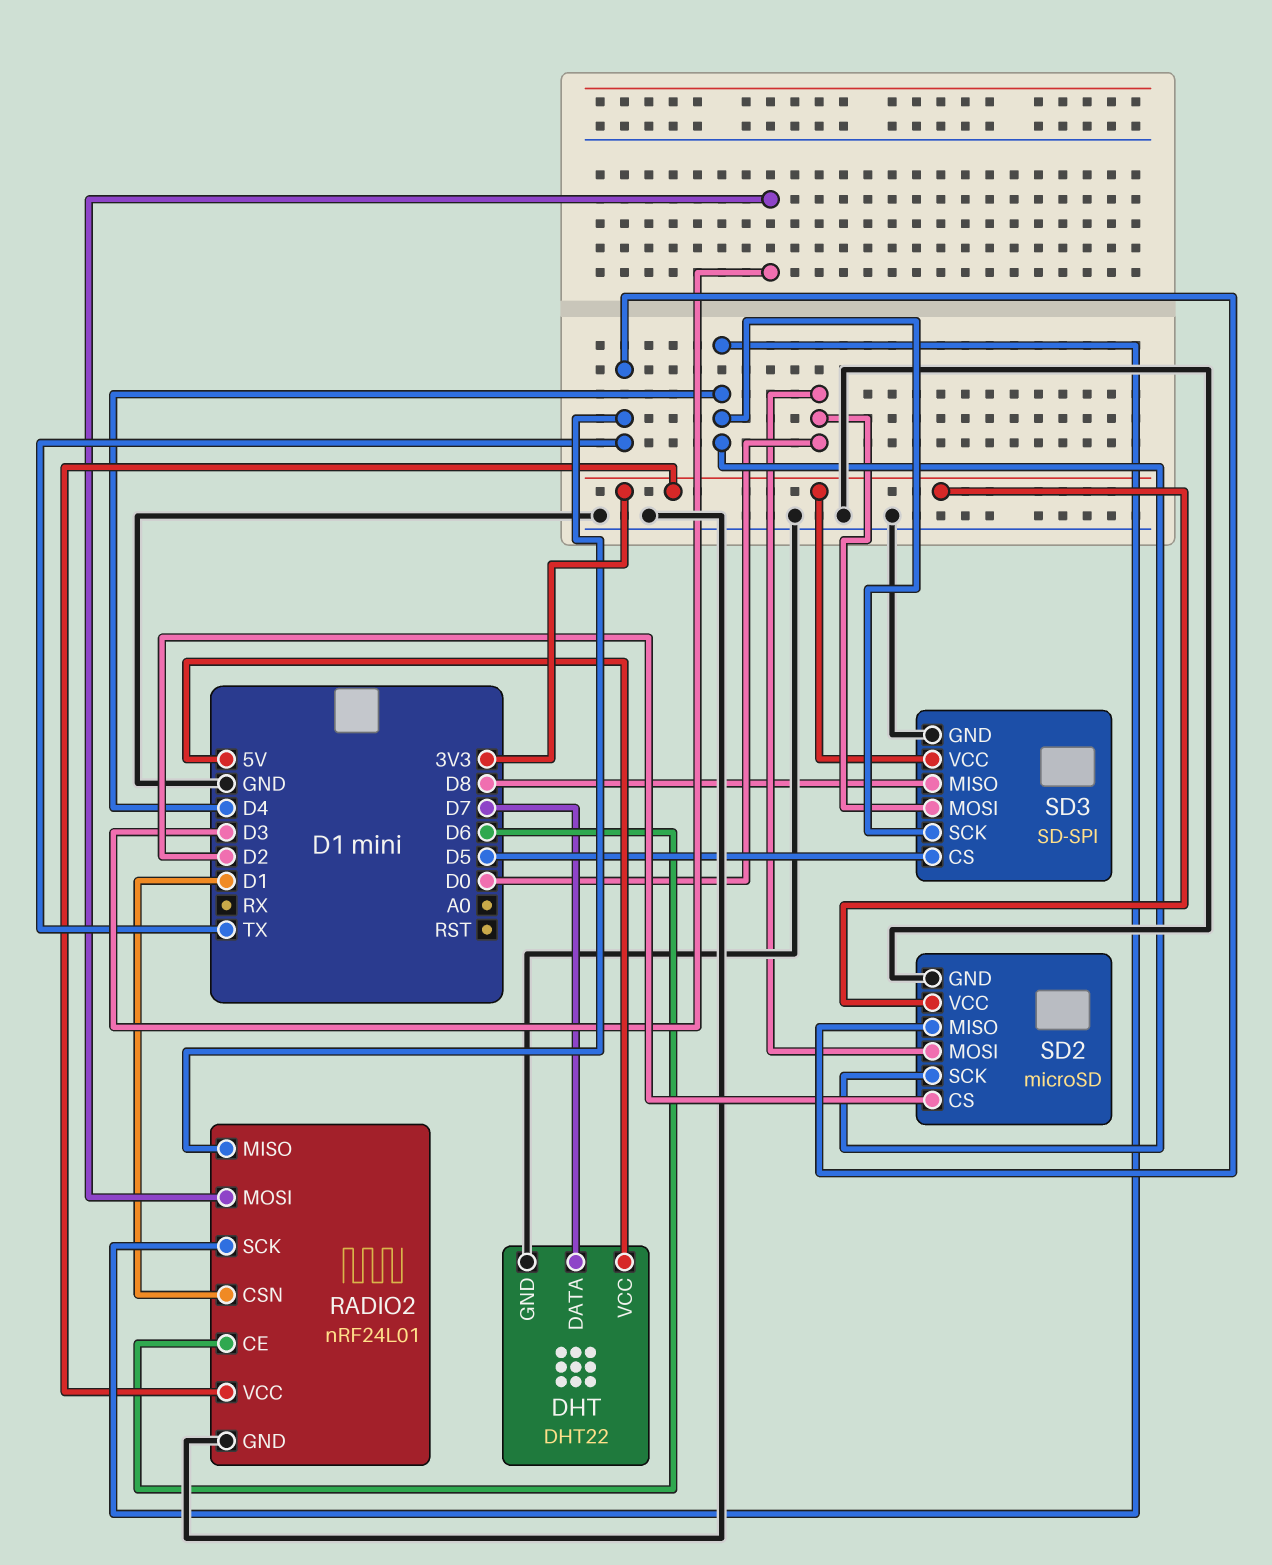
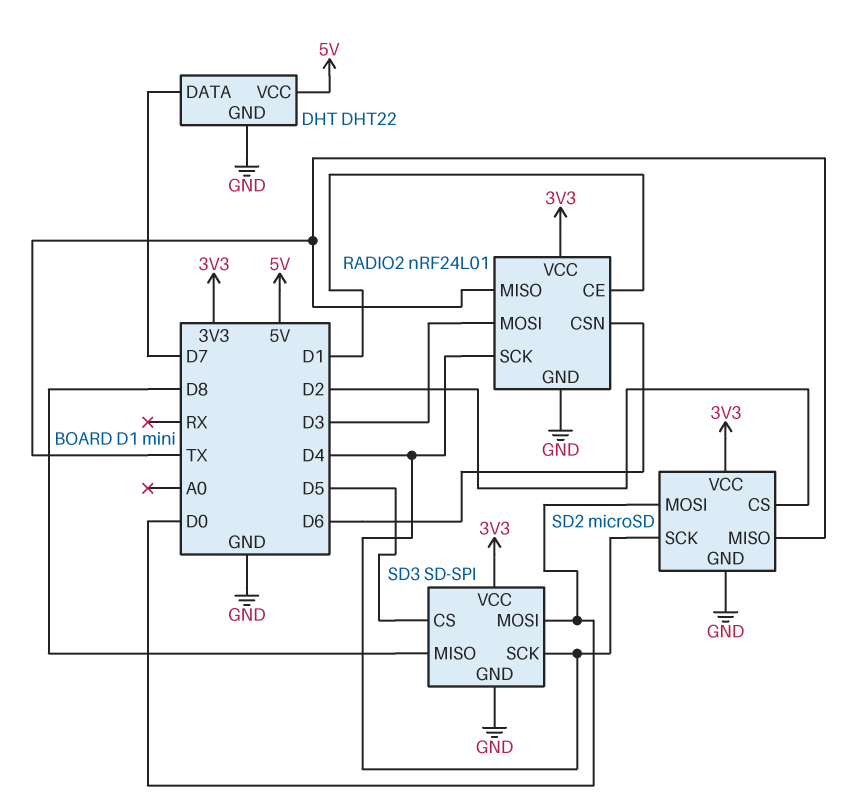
RADIO2 pin CE: D6 -> D1
RADIO2 pin CSN: D1 -> D6

